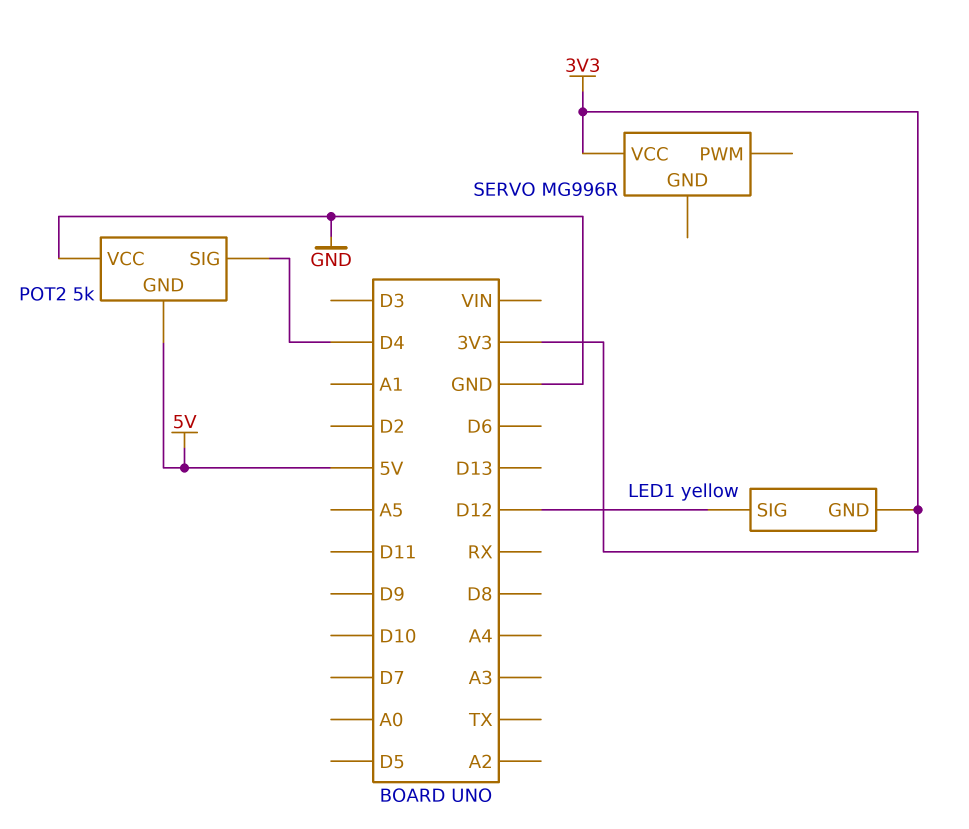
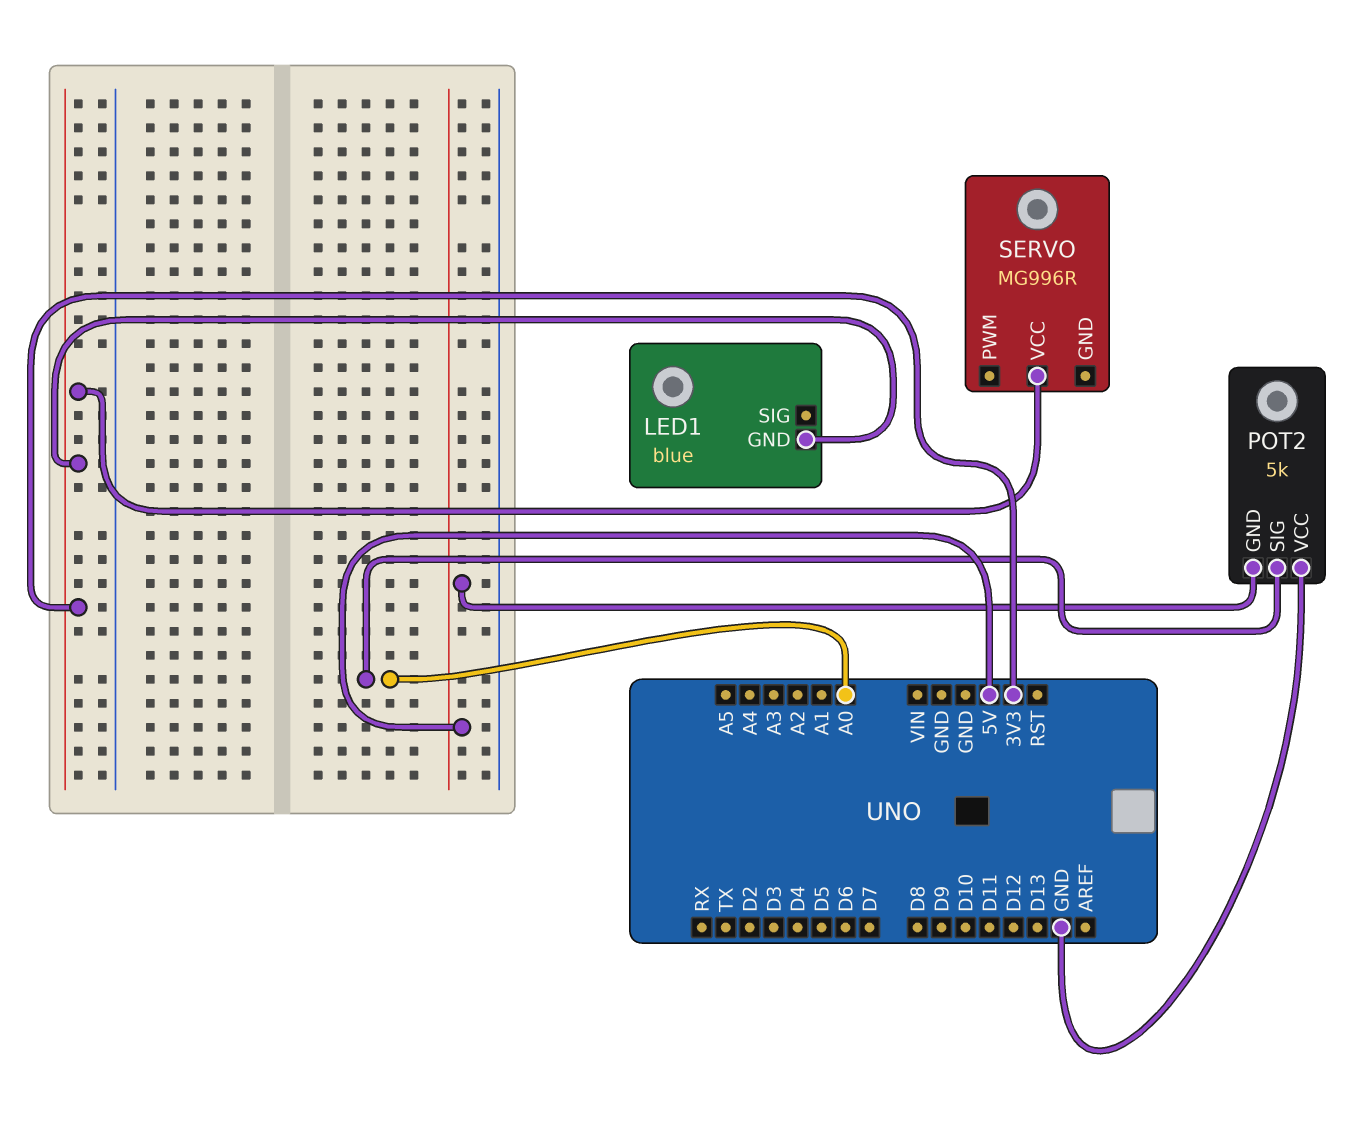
LED1: yellow -> blue
LED1 pin SIG: D12 -> none
POT2 pin SIG: D4 -> A0

